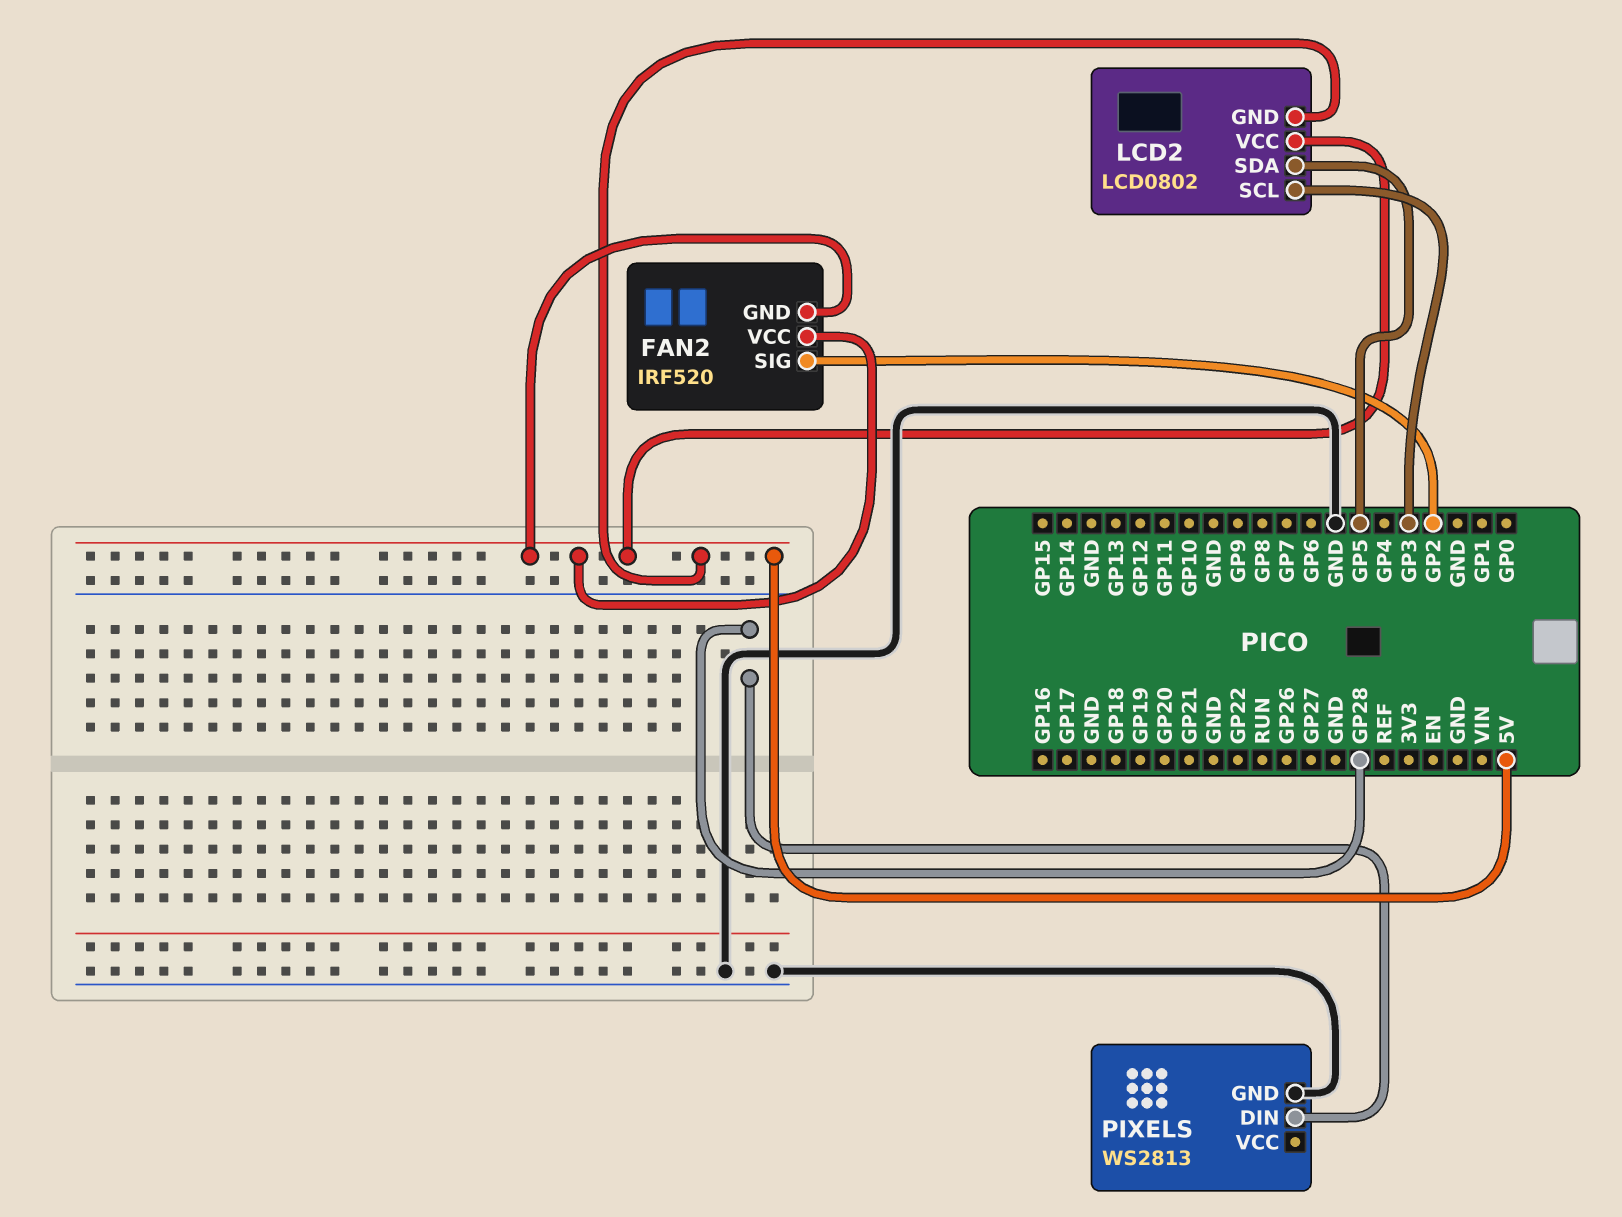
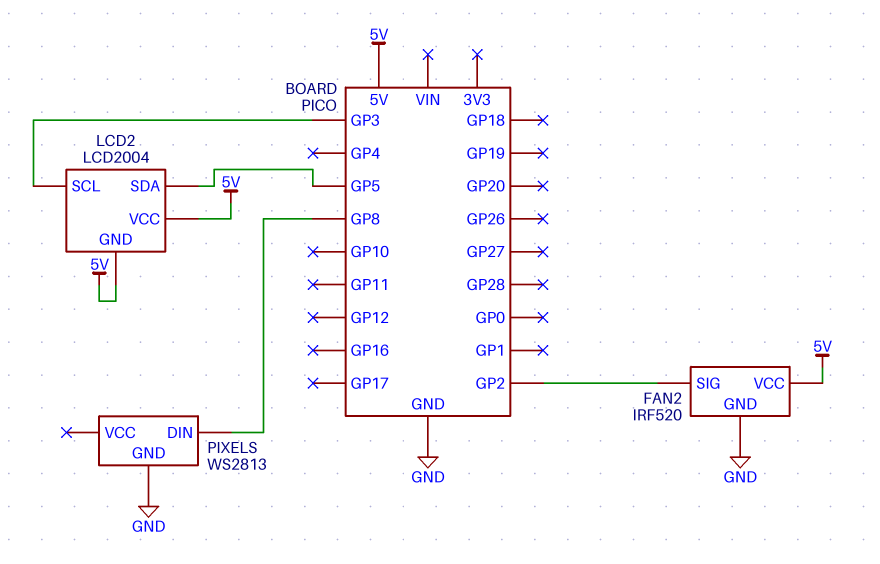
FAN2 pin GND: 5V -> GND
LCD2: LCD0802 -> LCD2004
PIXELS pin DIN: GP28 -> GP8

